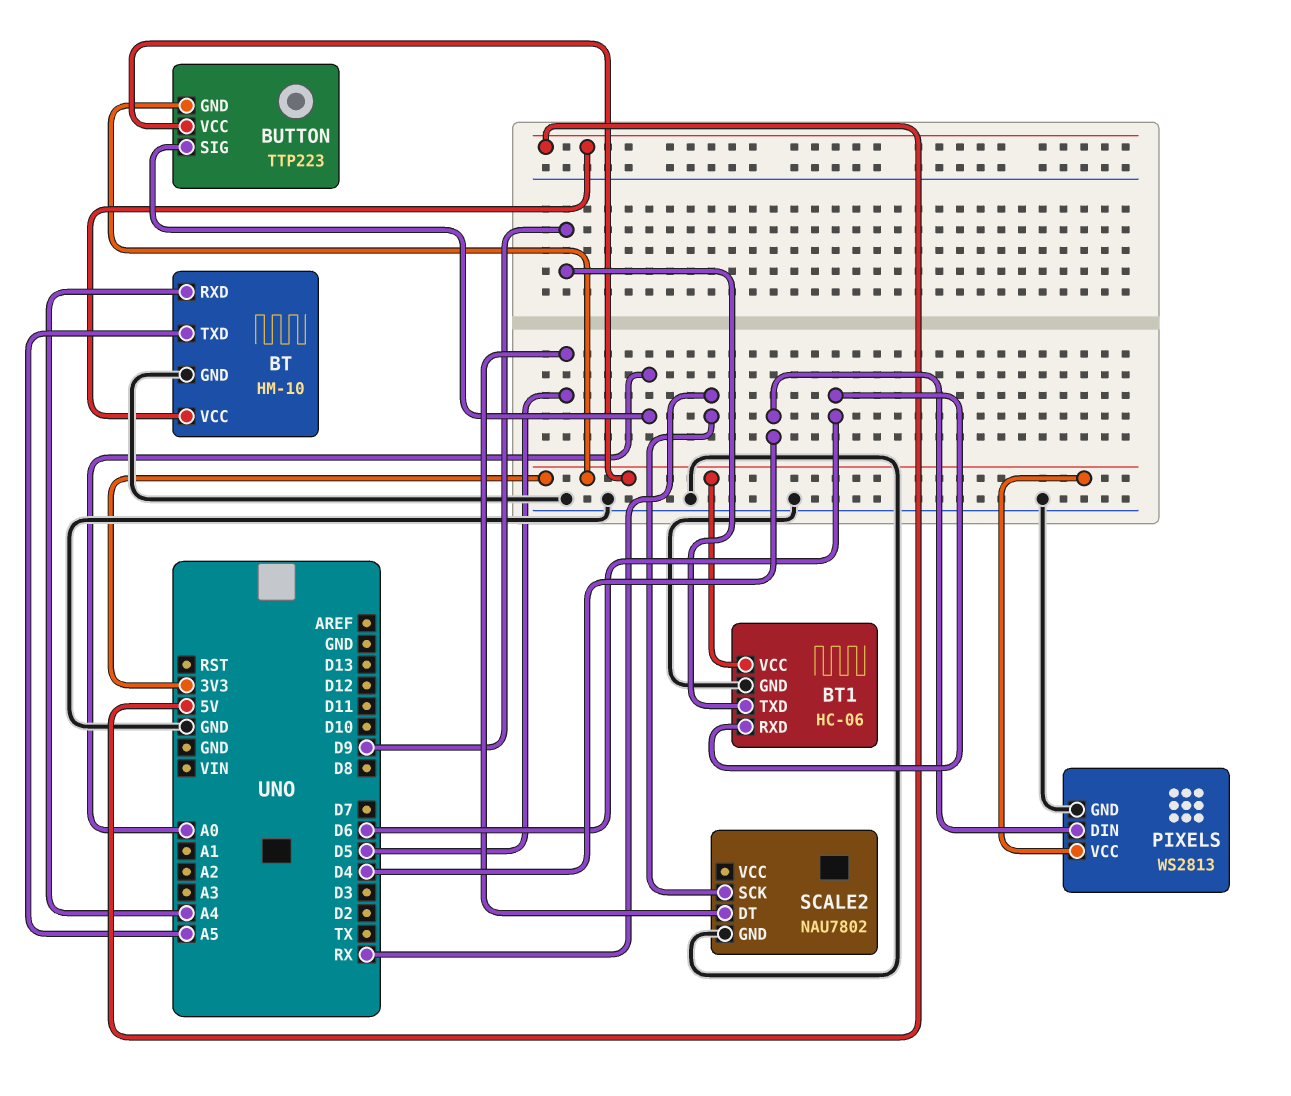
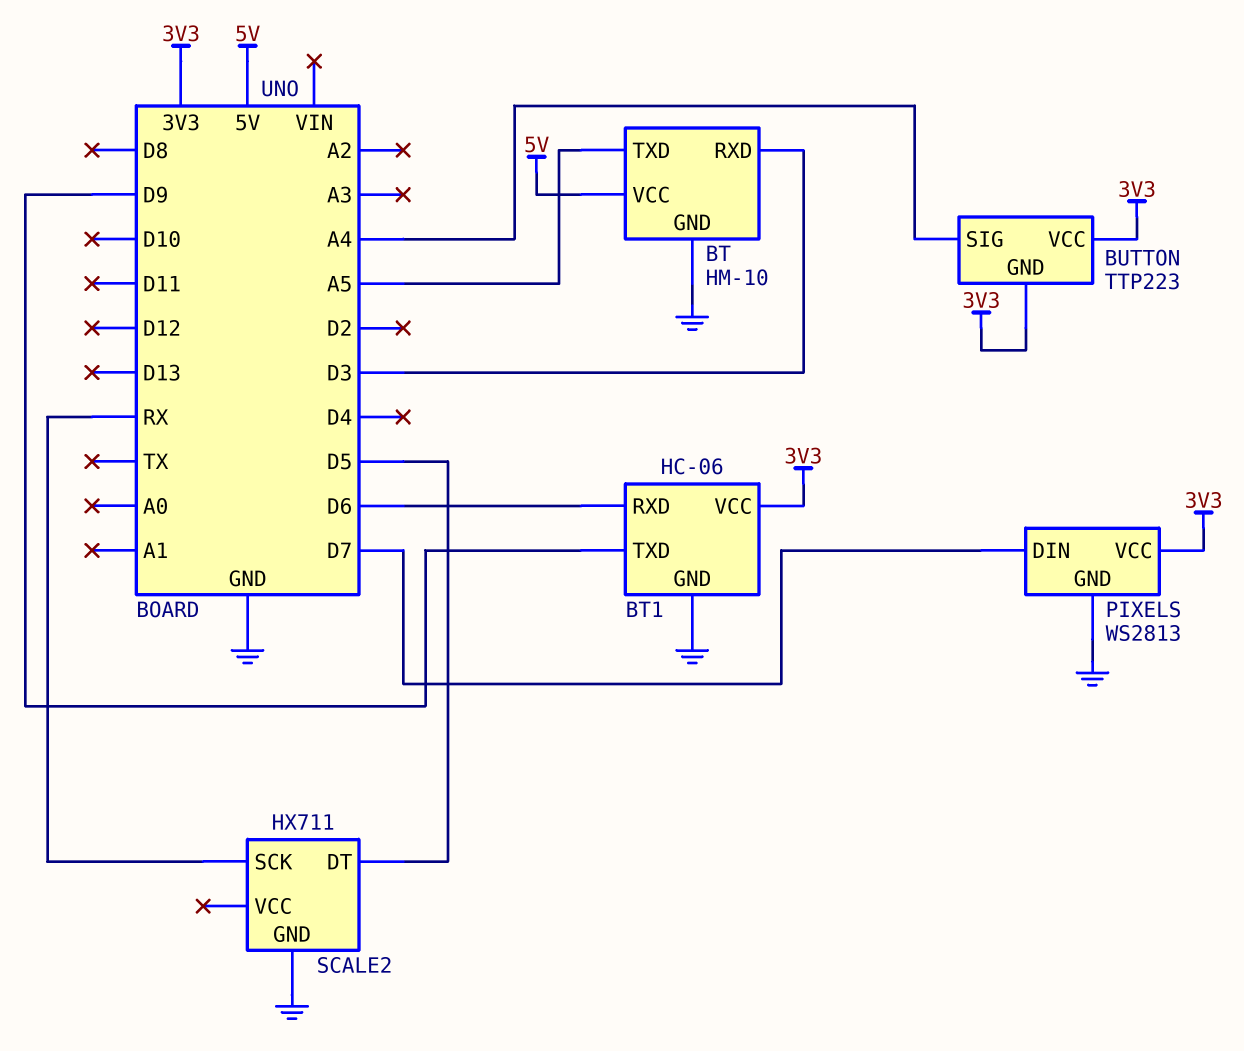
BT pin RXD: A4 -> D3
BUTTON pin SIG: A0 -> A4
PIXELS pin DIN: D4 -> D7
SCALE2: NAU7802 -> HX711

